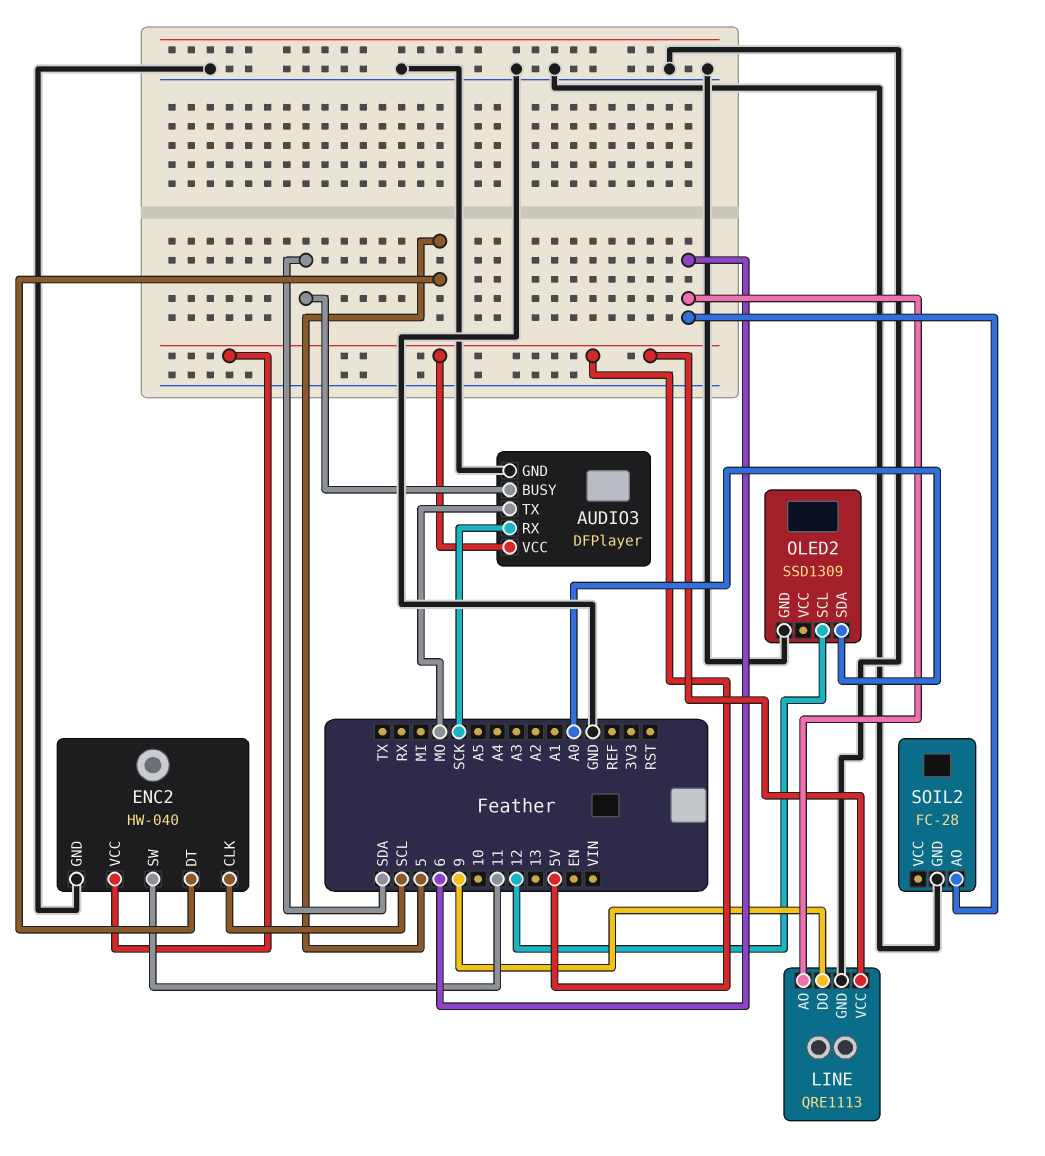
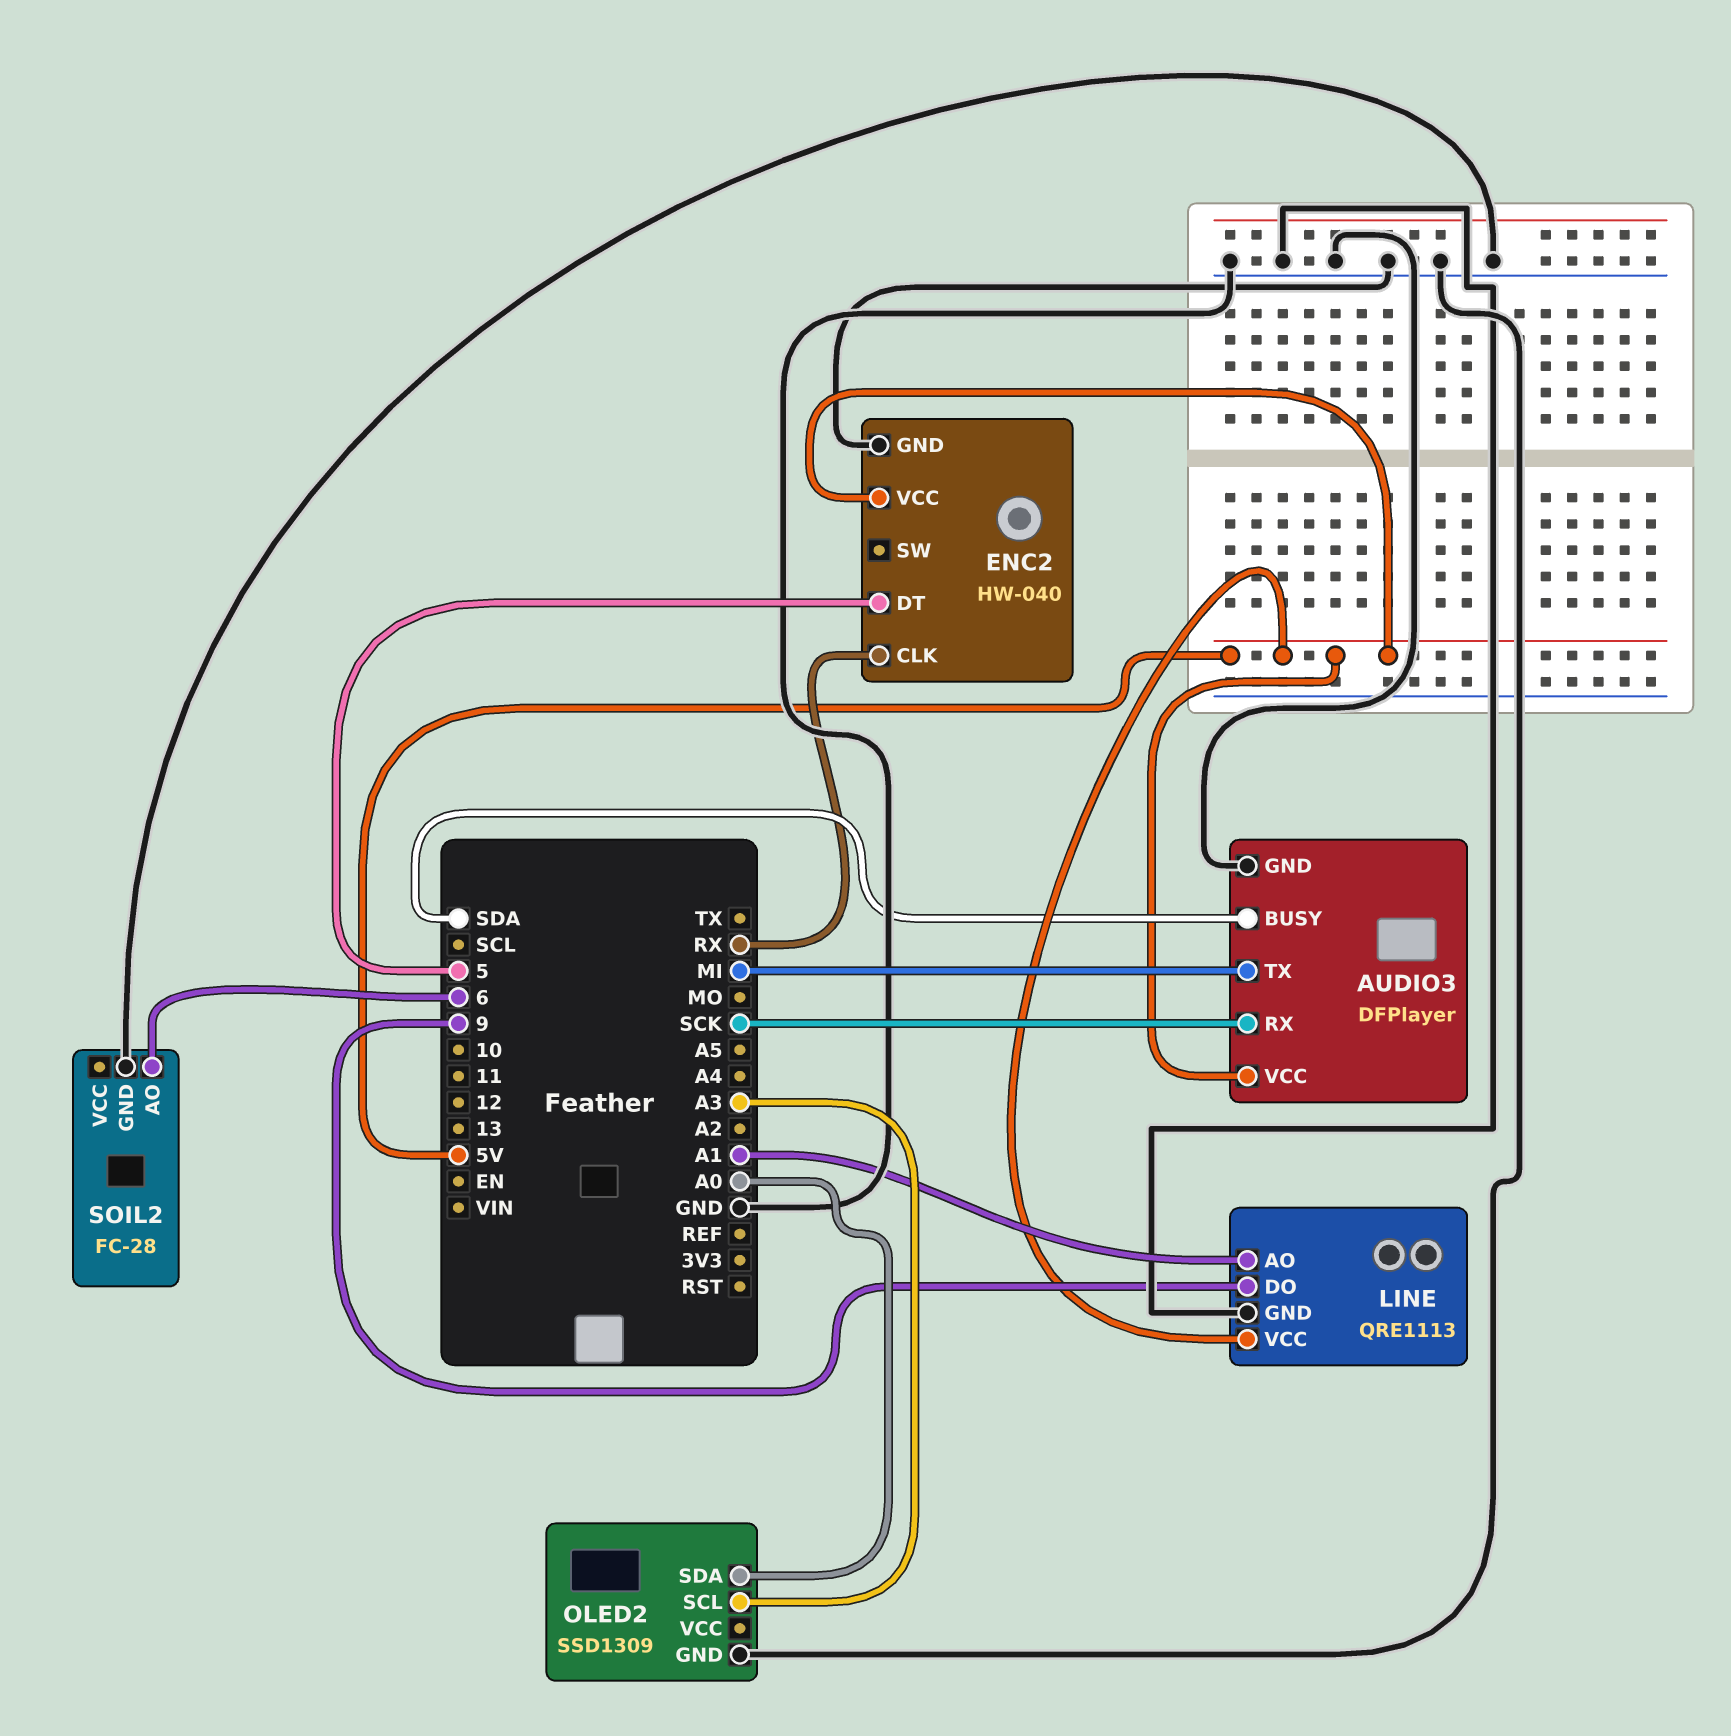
AUDIO3 pin TX: MO -> MI
ENC2 pin CLK: SCL -> RX
ENC2 pin SW: 11 -> none
LINE pin AO: 6 -> A1
OLED2 pin SCL: 12 -> A3

